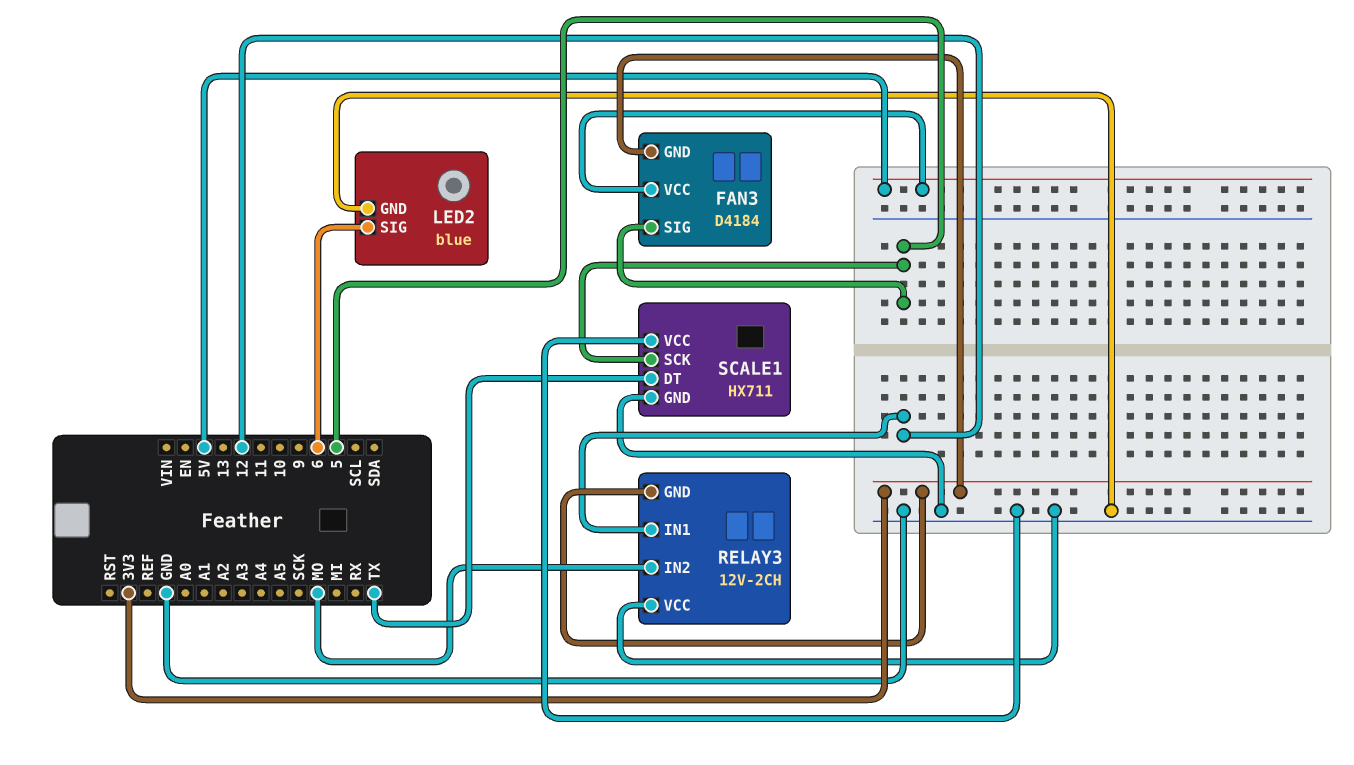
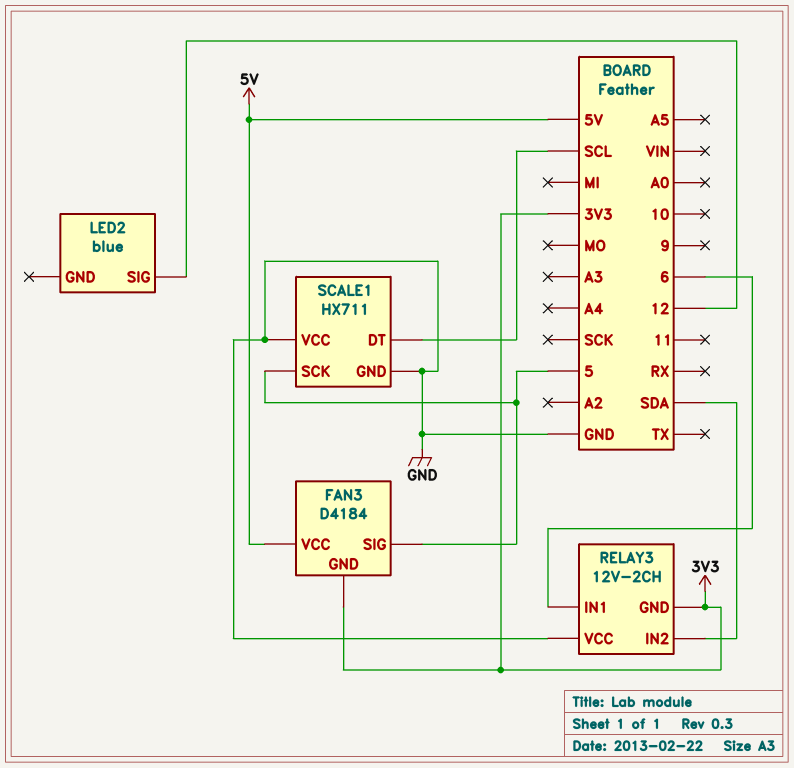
LED2 pin GND: GND -> none
LED2 pin SIG: 6 -> 12
RELAY3 pin IN1: 12 -> 6
RELAY3 pin IN2: MO -> SDA
SCALE1 pin DT: TX -> SCL

